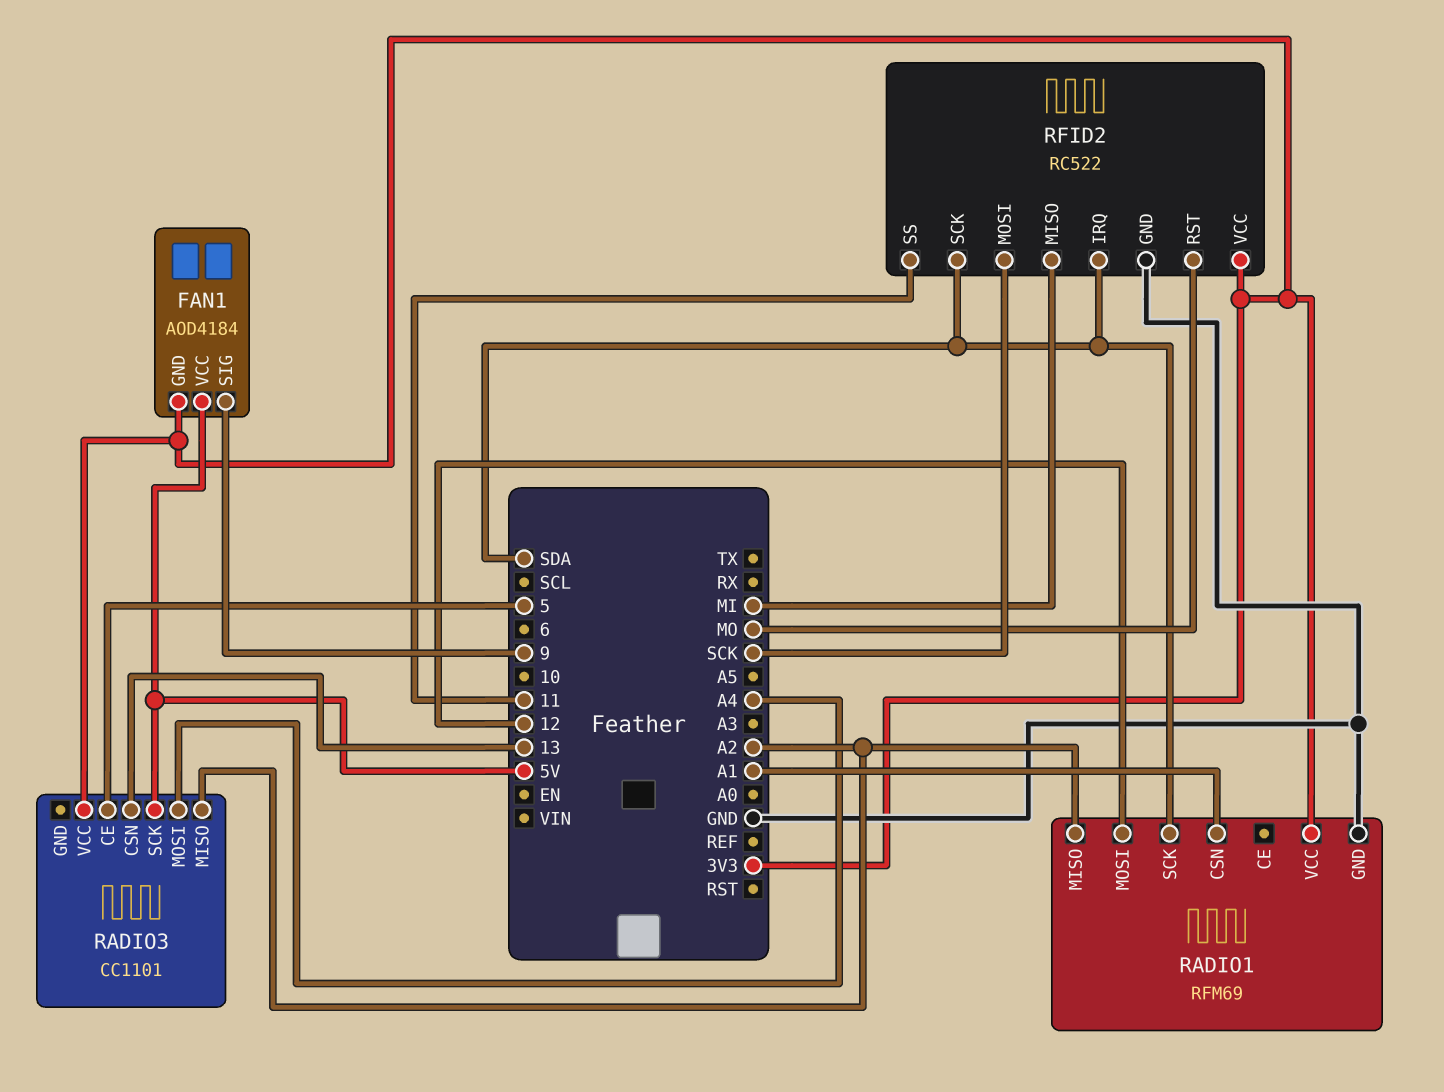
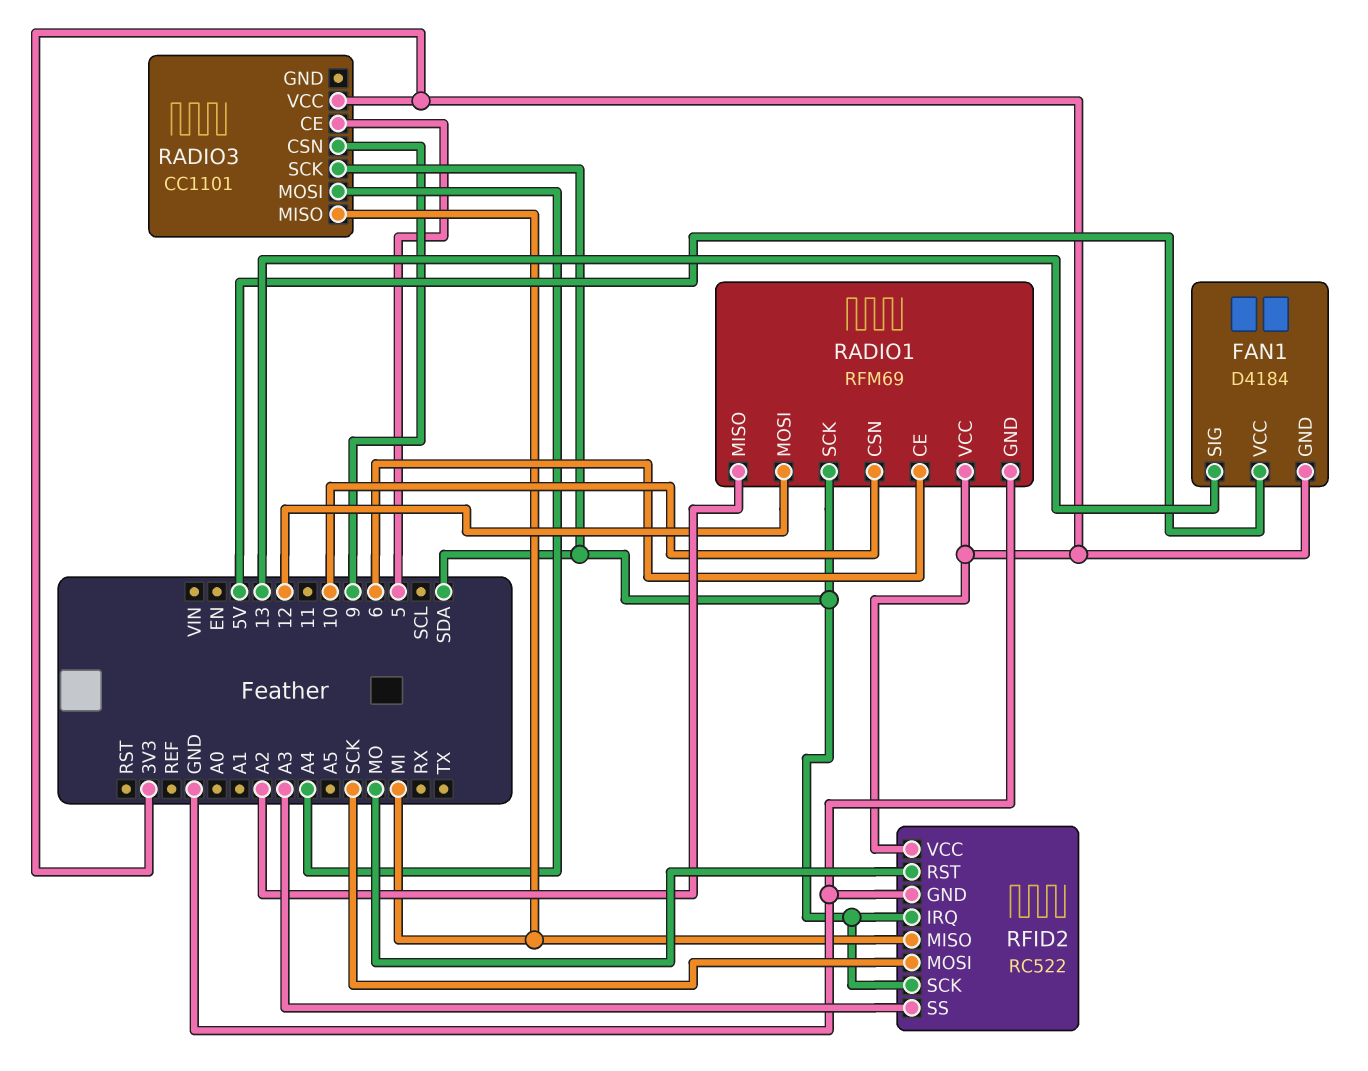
FAN1: AOD4184 -> D4184
FAN1 pin SIG: 9 -> 13
RADIO1 pin CE: none -> 6
RADIO1 pin CSN: A1 -> 10
RADIO3 pin CSN: 13 -> 9
RADIO3 pin MISO: A2 -> MI
RADIO3 pin SCK: 5V -> SDA
RFID2 pin SS: 11 -> A3

